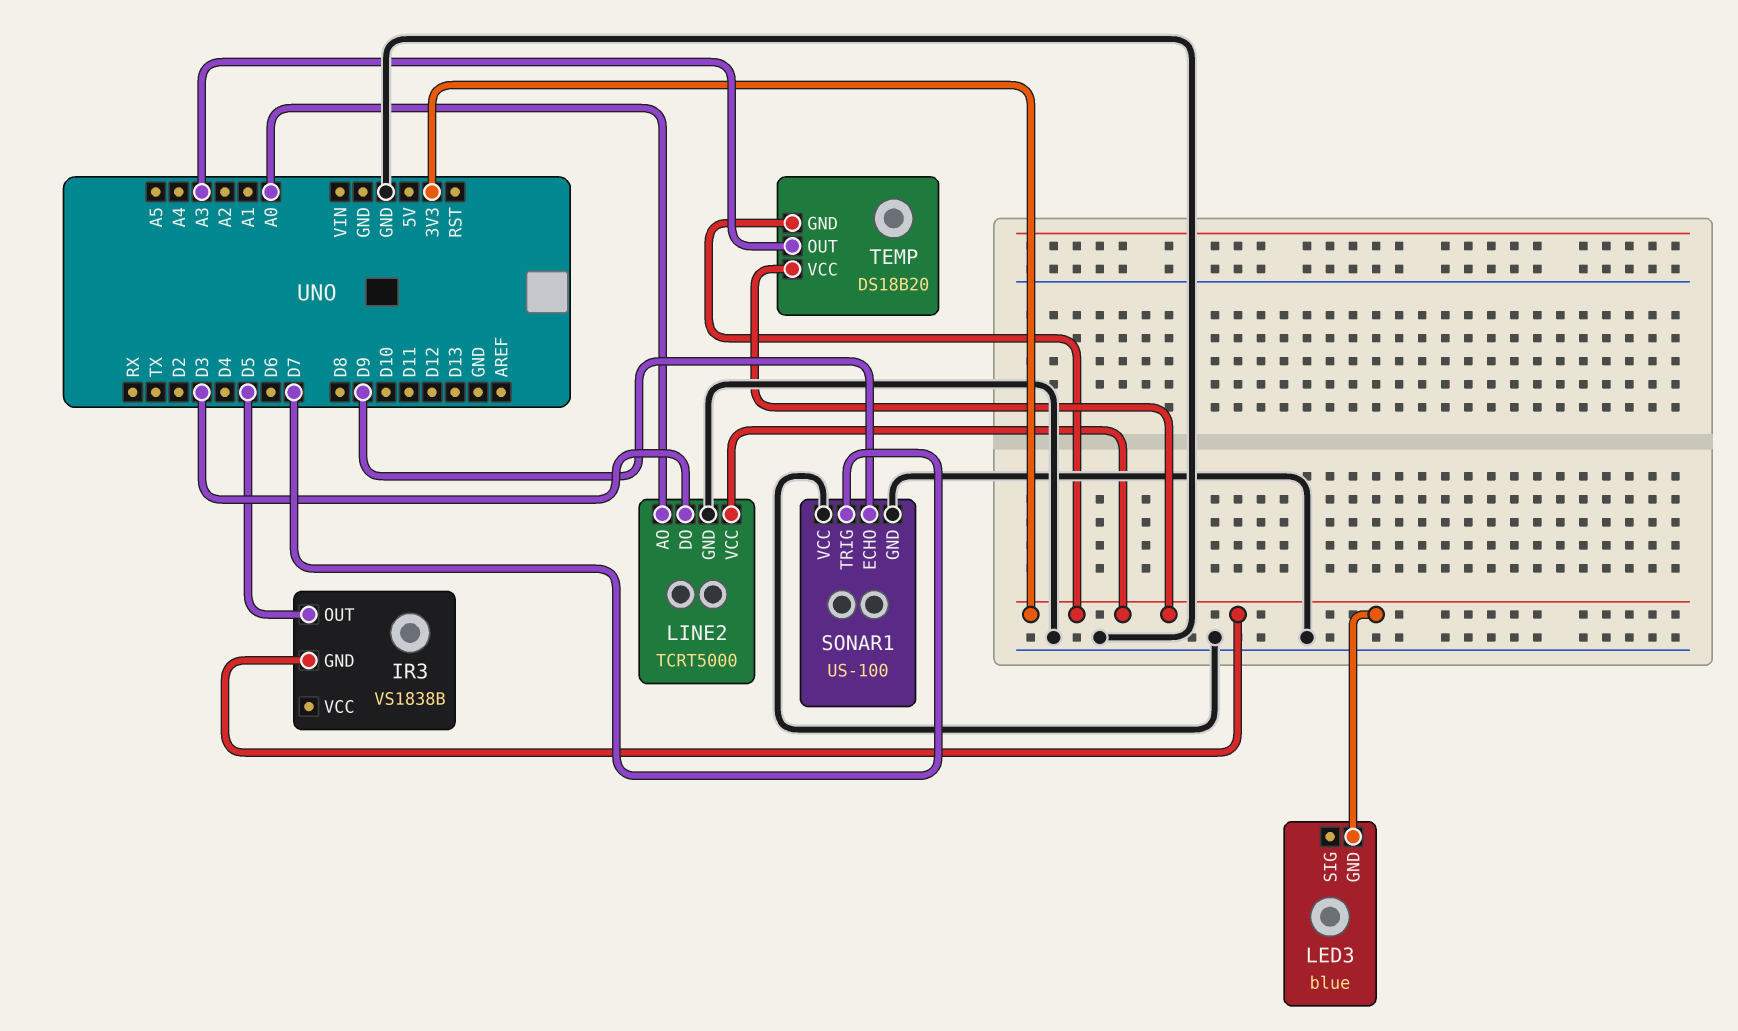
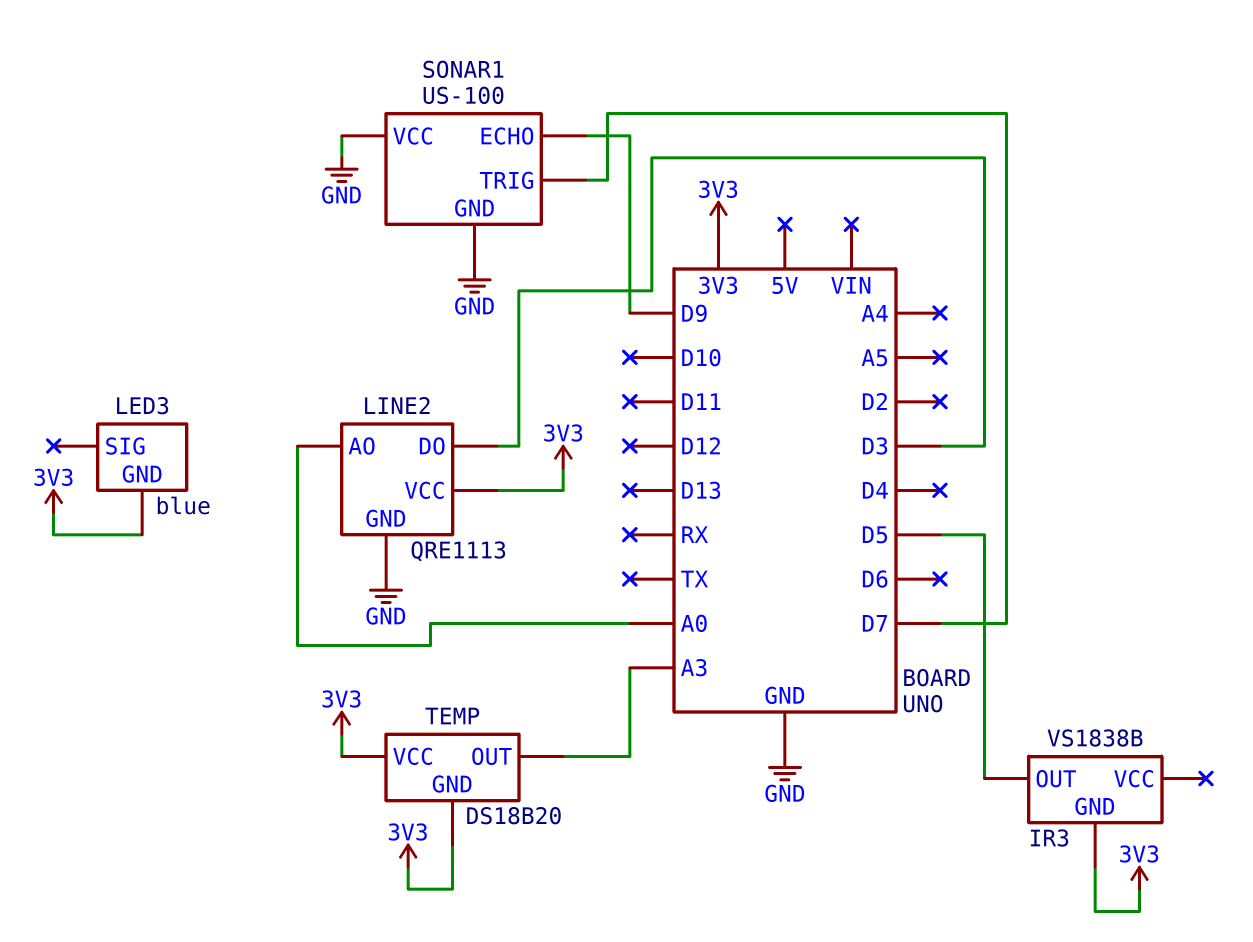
LINE2: TCRT5000 -> QRE1113

